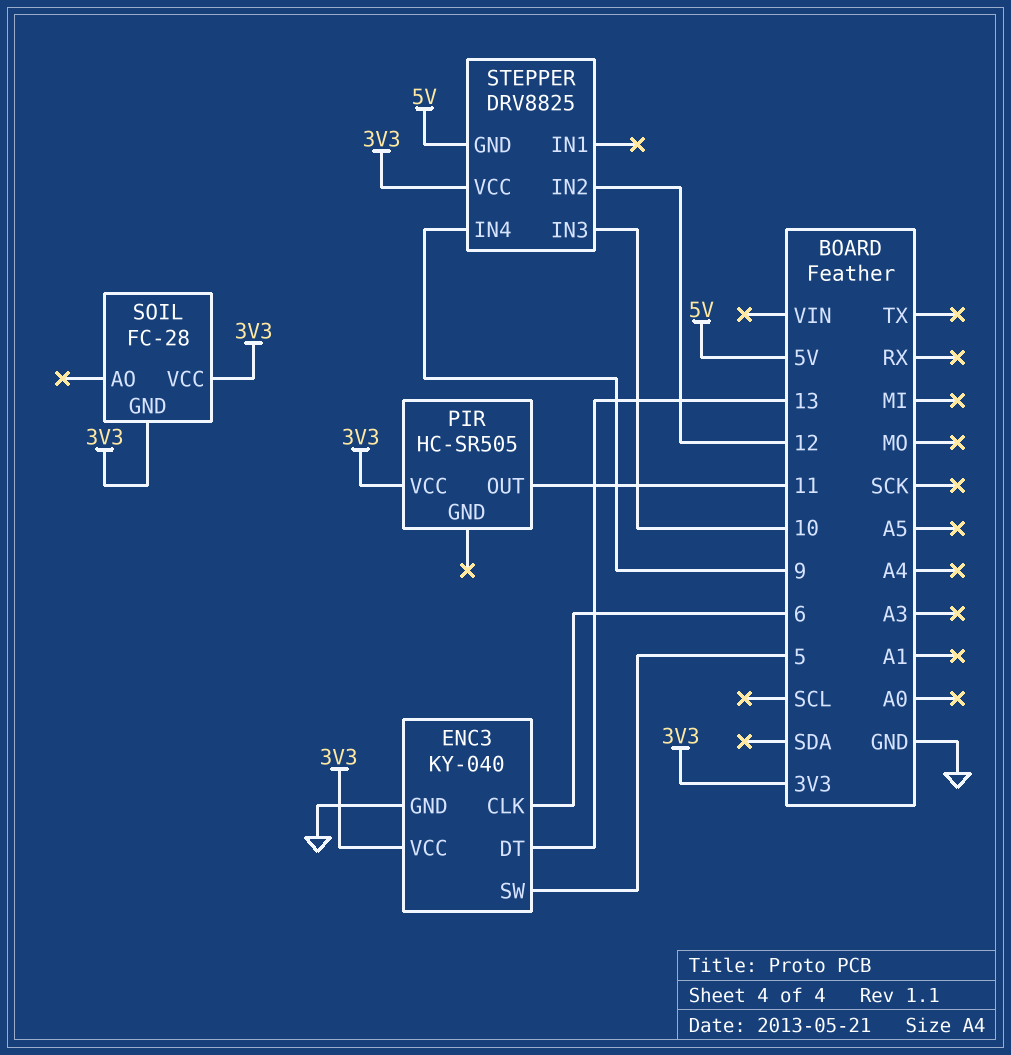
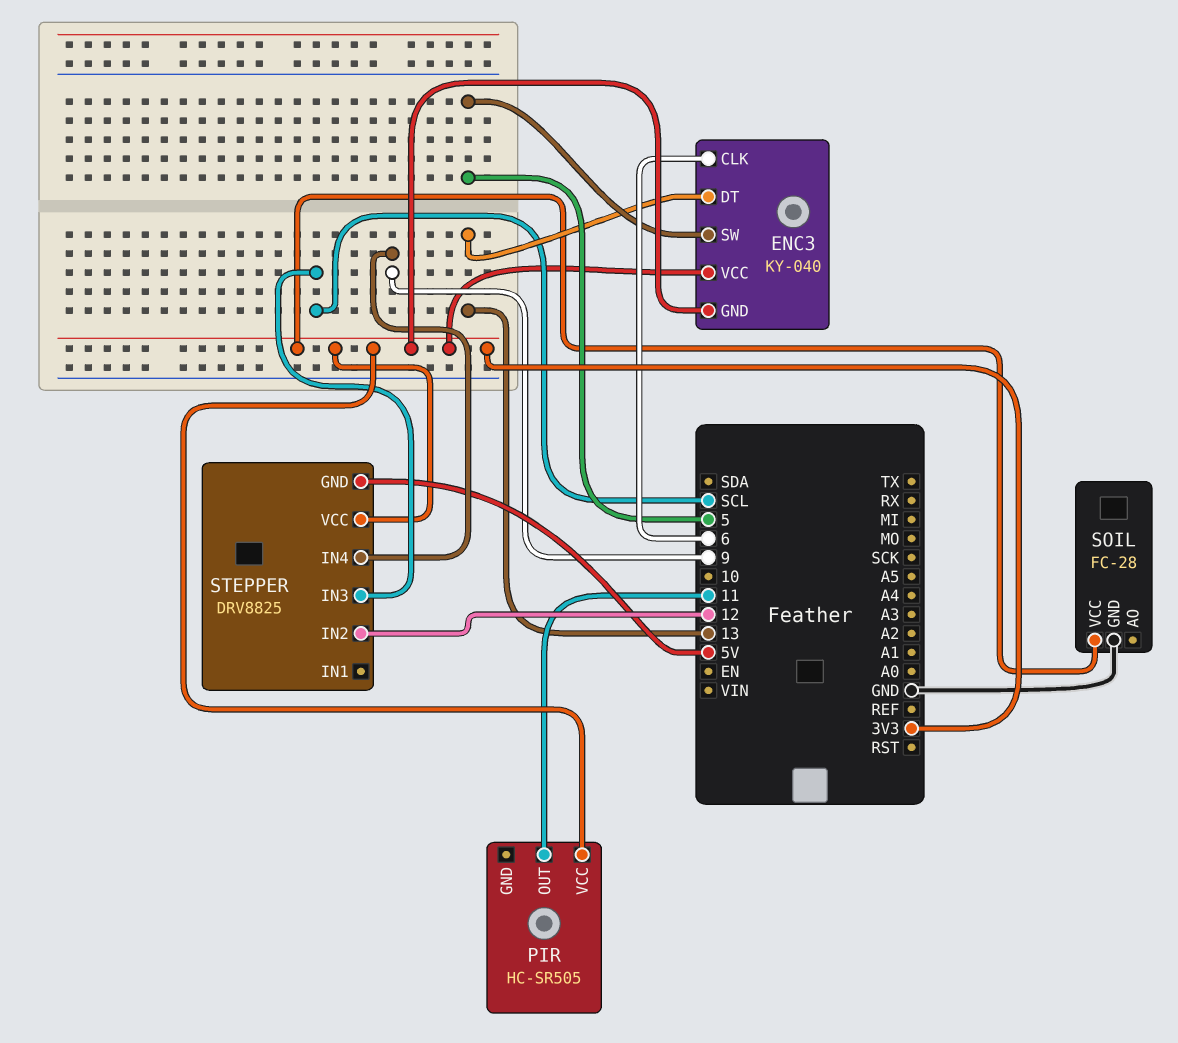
ENC3 pin GND: GND -> 3V3
SOIL pin GND: 3V3 -> GND
STEPPER pin IN3: 10 -> SCL

